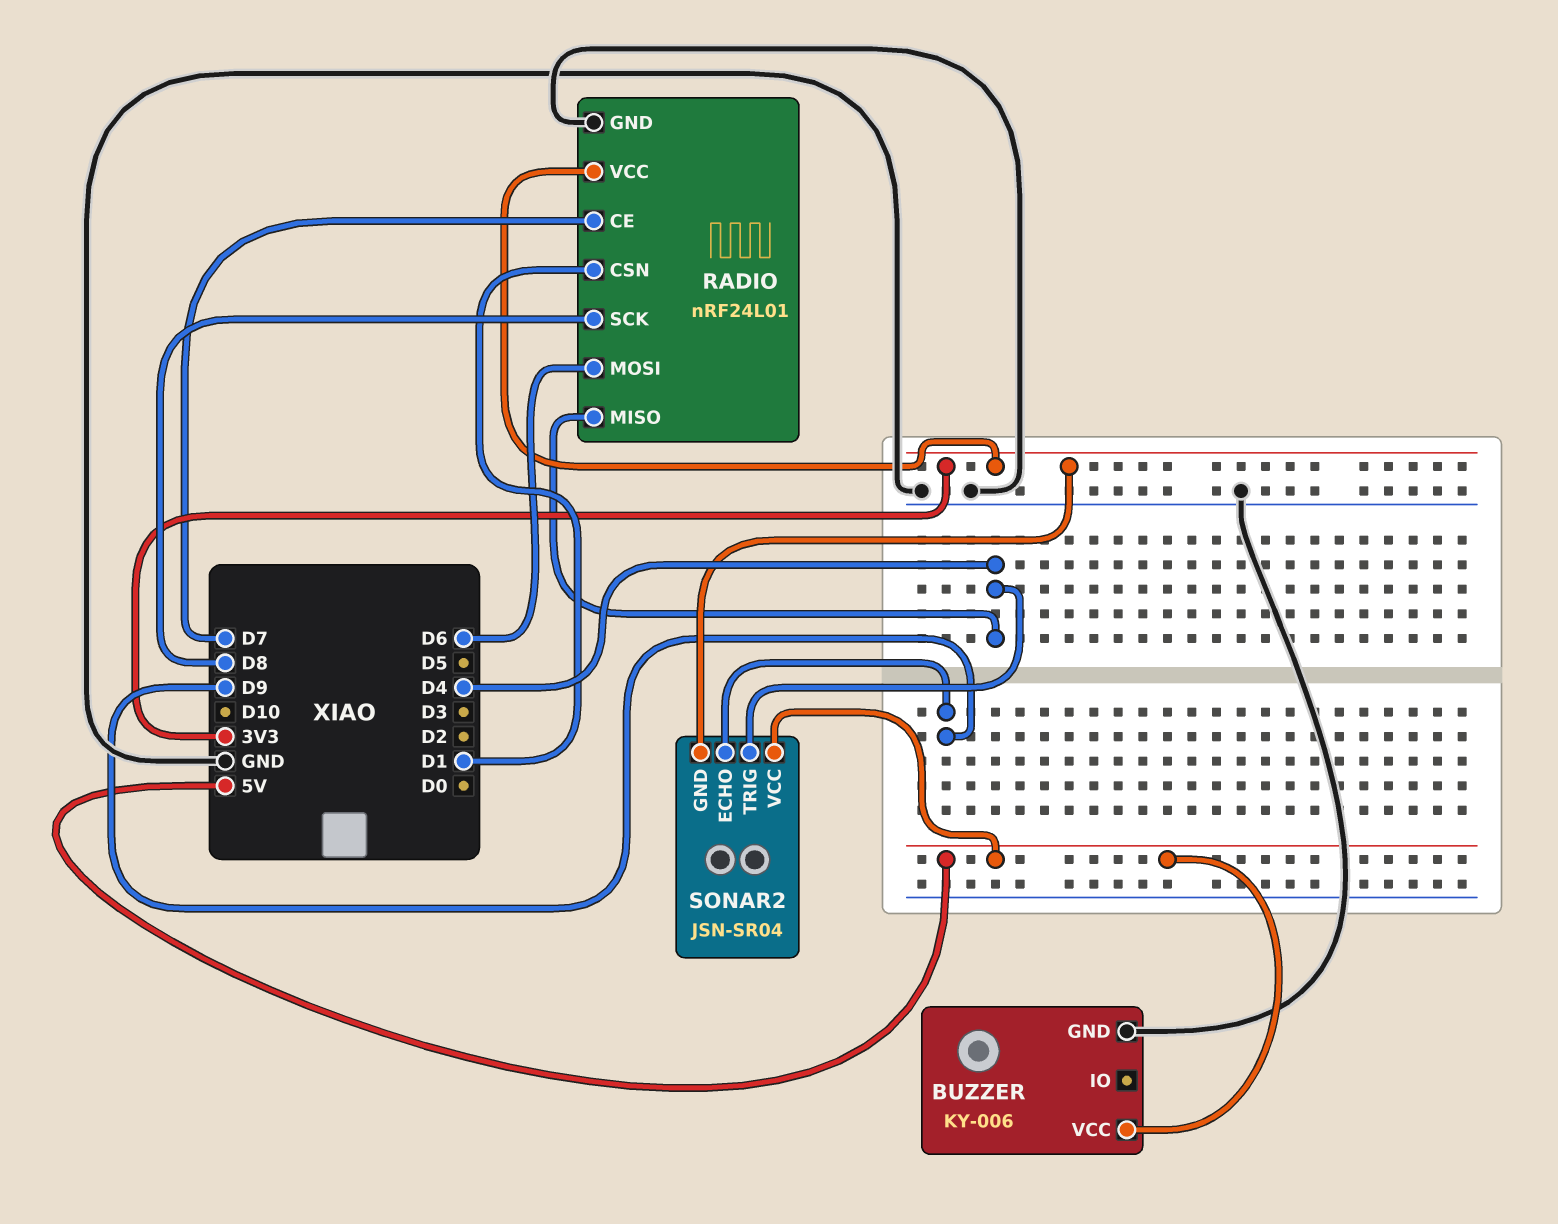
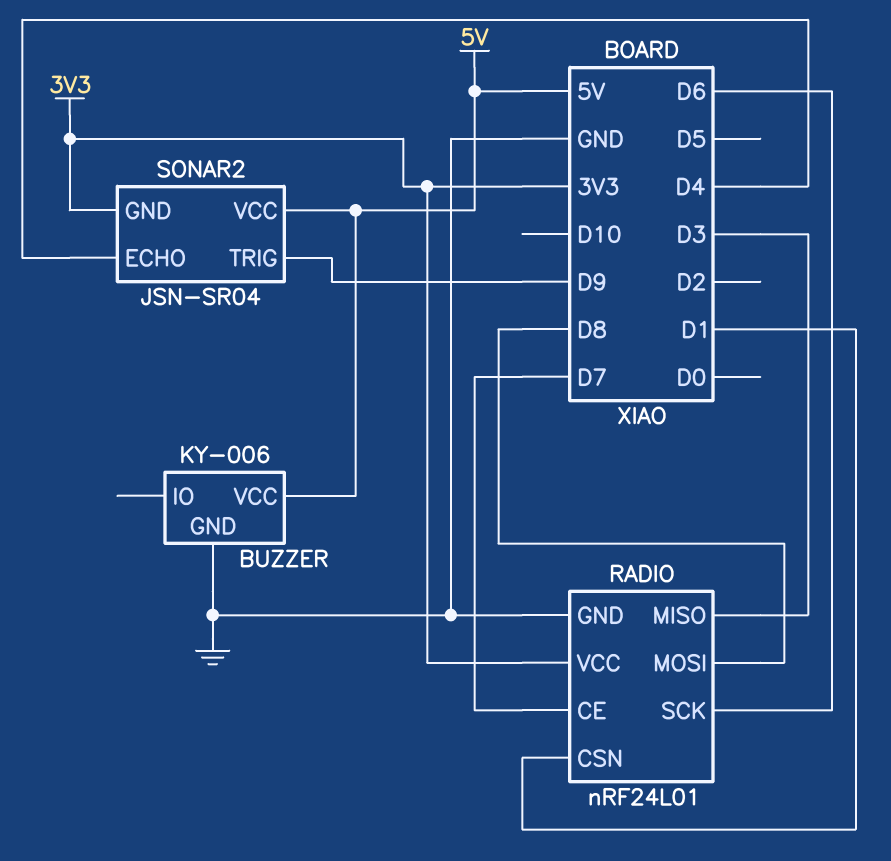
RADIO pin MISO: D4 -> D3
RADIO pin MOSI: D6 -> D8
RADIO pin SCK: D8 -> D6
SONAR2 pin ECHO: D9 -> D4
SONAR2 pin TRIG: D4 -> D9

